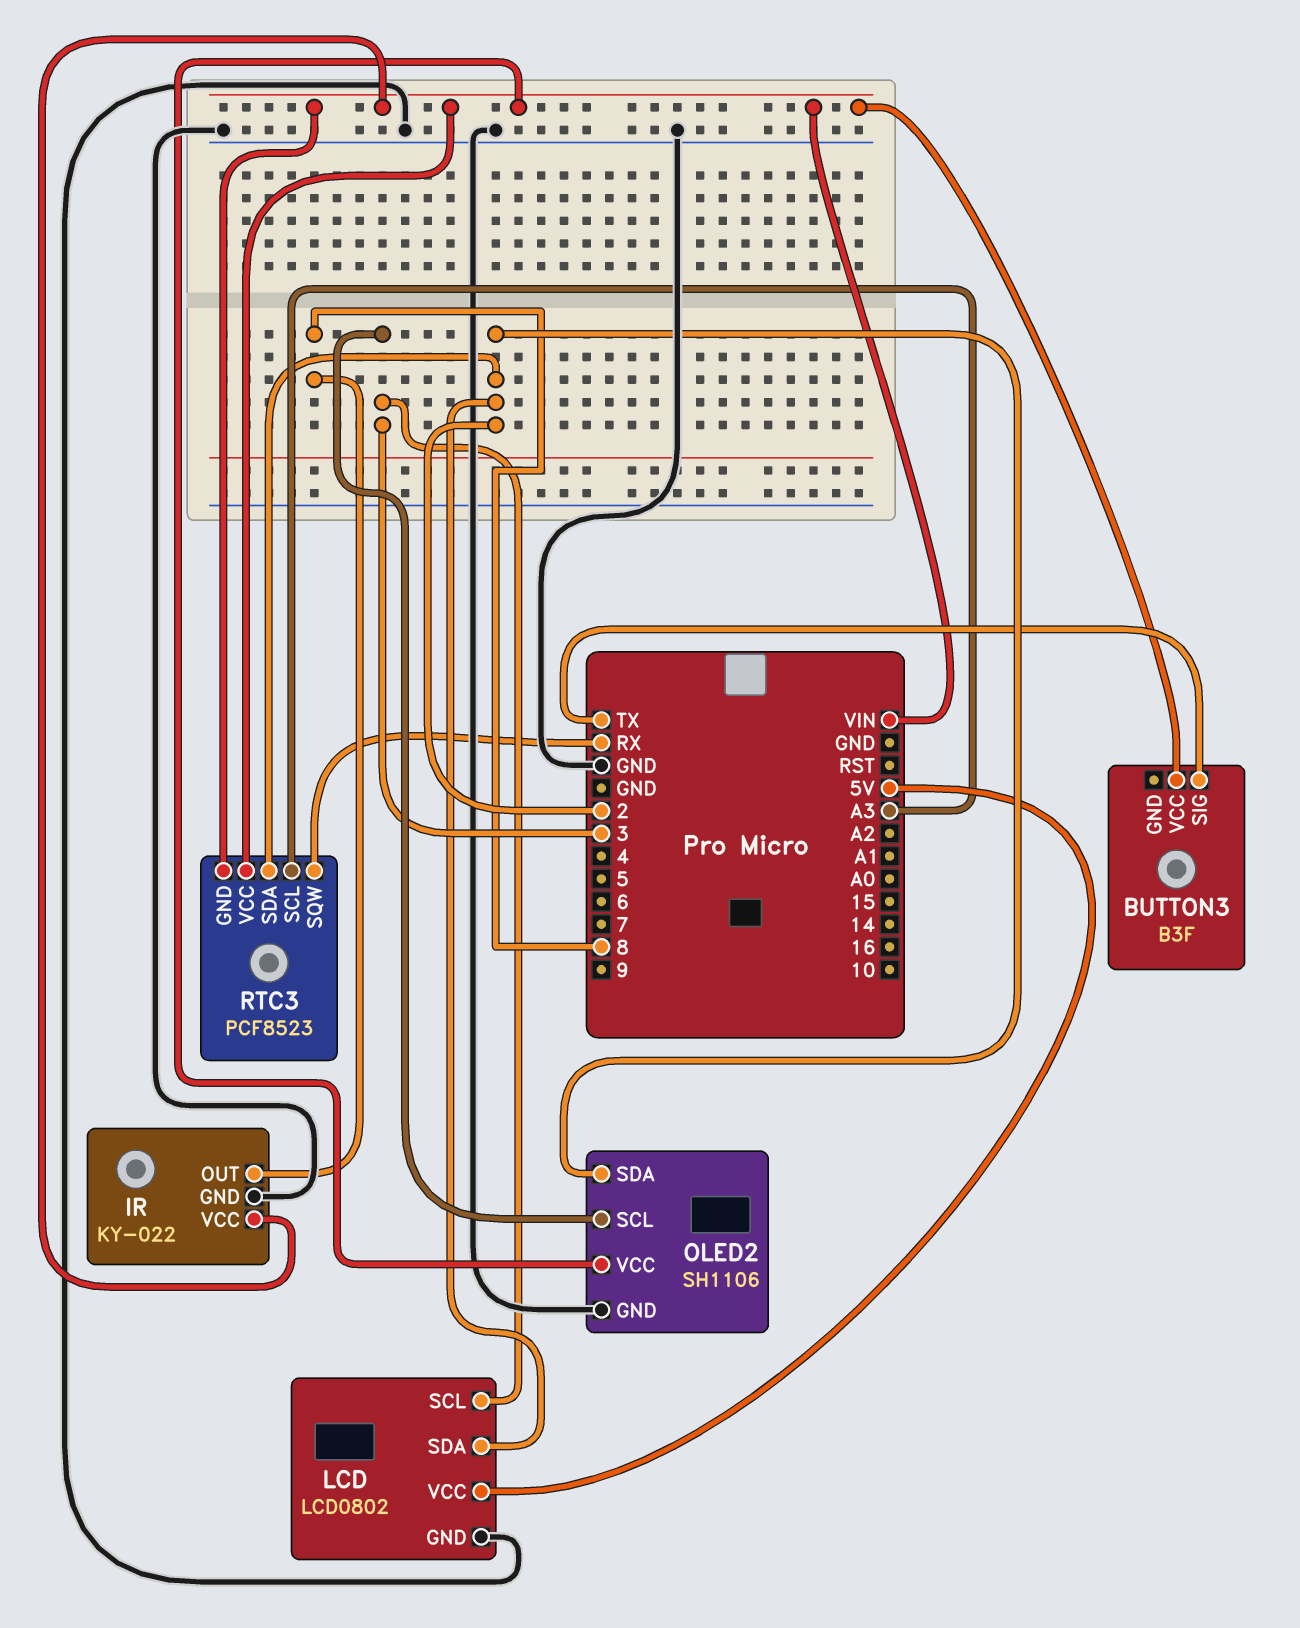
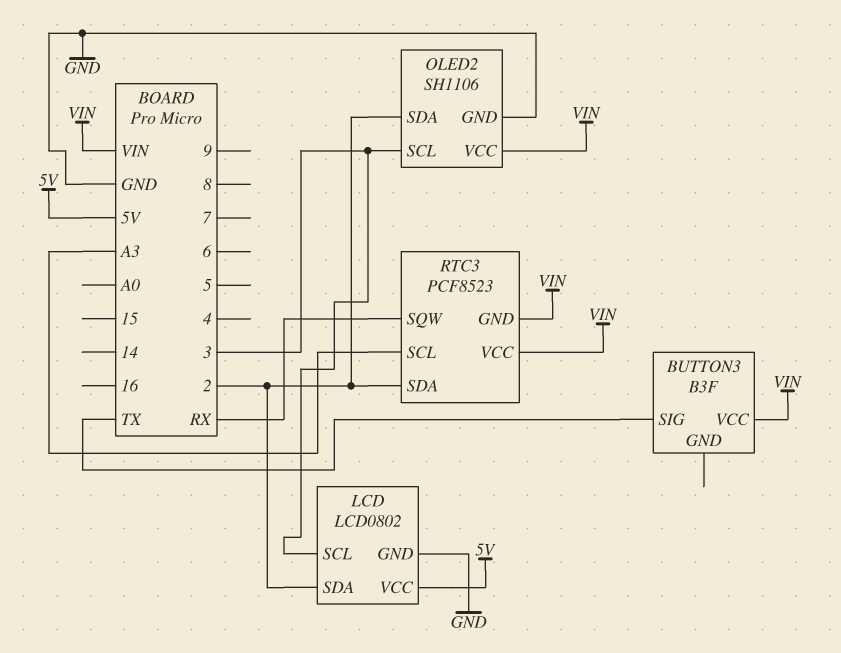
IR: KY-022 -> none
IR pin GND: GND -> none
IR pin OUT: 8 -> none
IR pin VCC: VIN -> none

